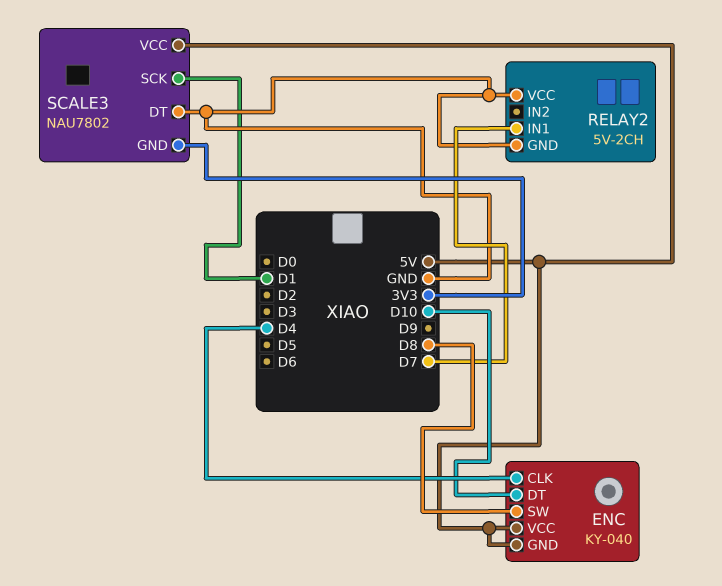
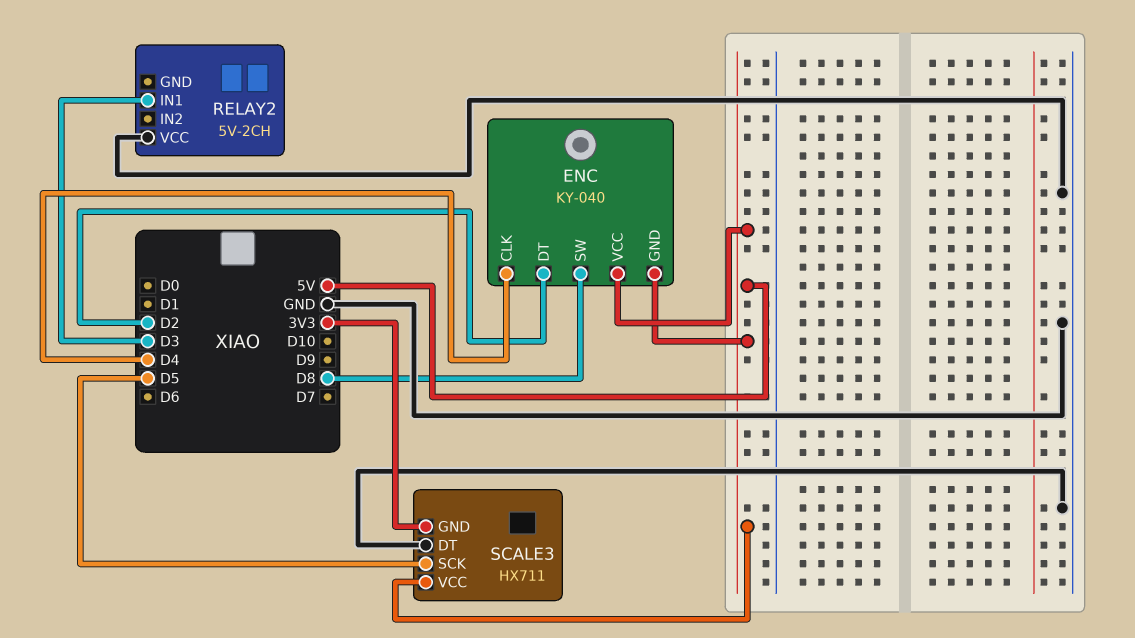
ENC pin DT: D10 -> D2
RELAY2 pin GND: GND -> none
RELAY2 pin IN1: D7 -> D3
SCALE3: NAU7802 -> HX711
SCALE3 pin SCK: D1 -> D5

